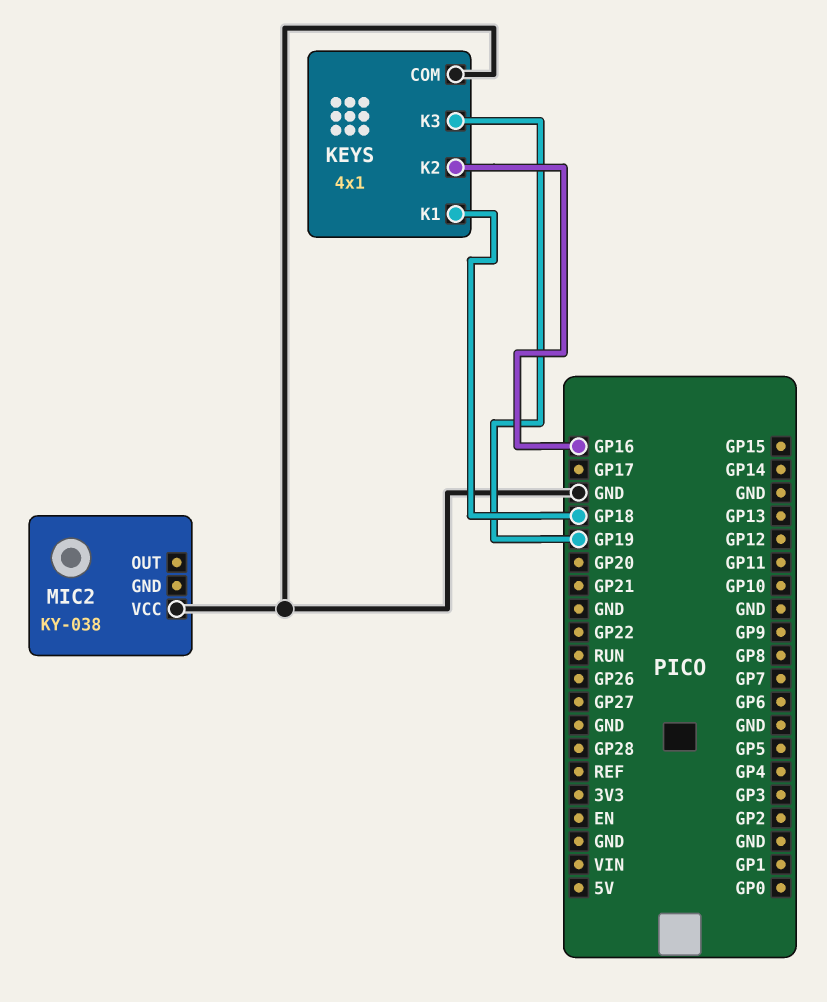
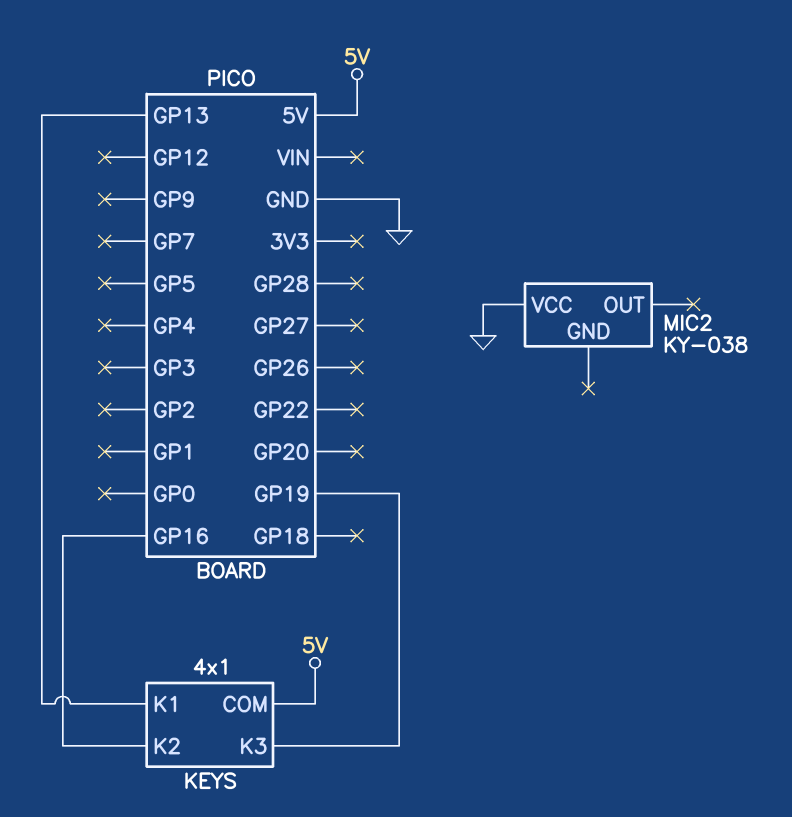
KEYS pin COM: GND -> 5V
KEYS pin K1: GP18 -> GP13

